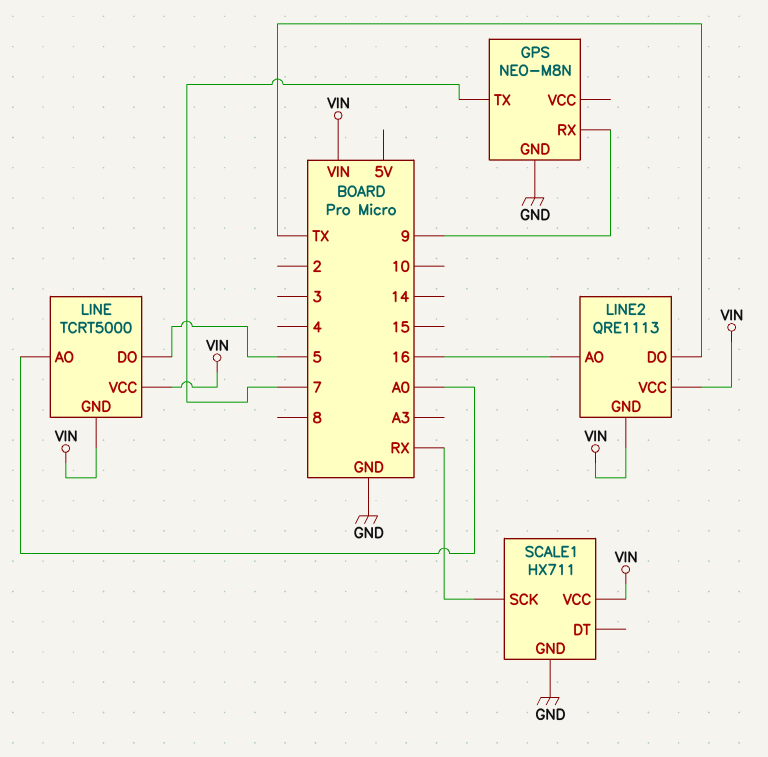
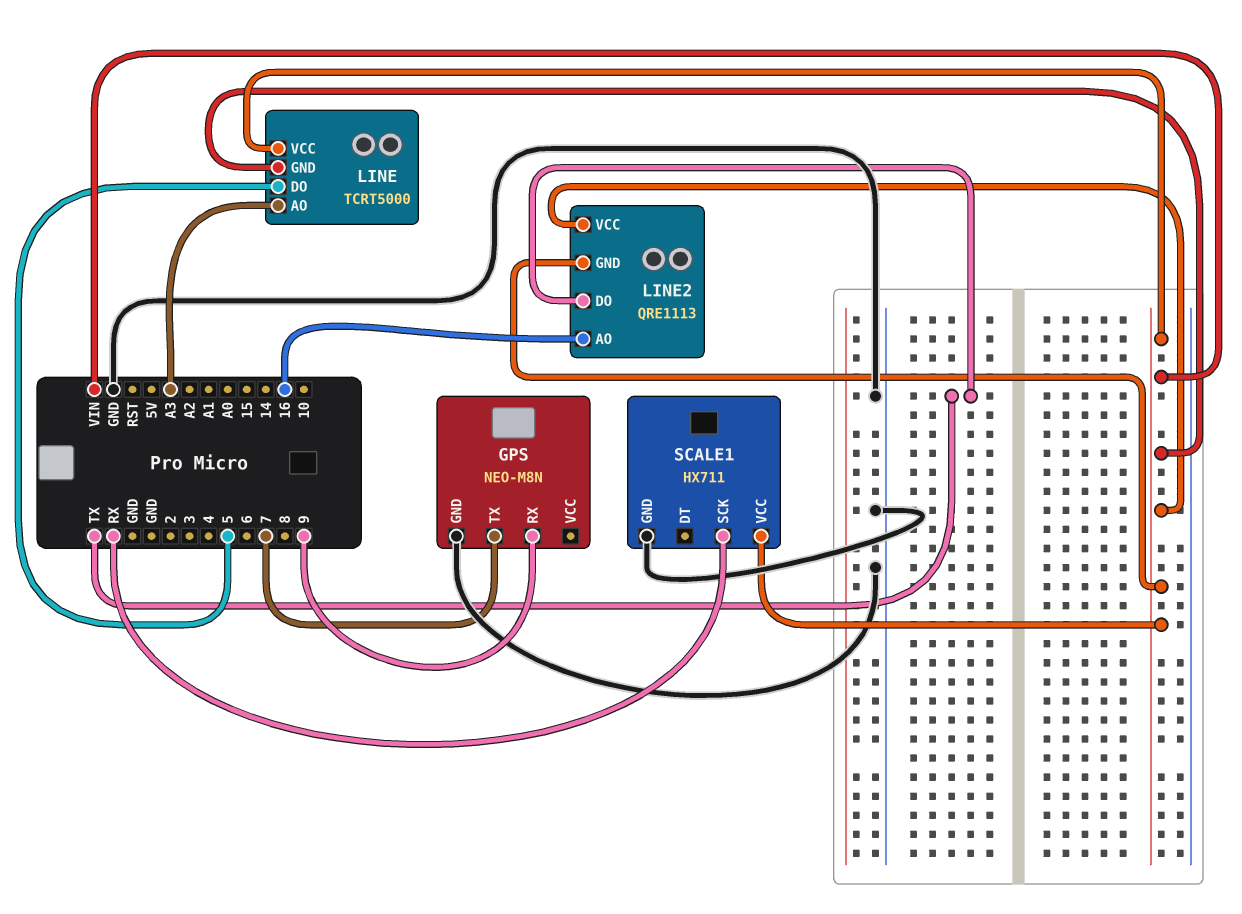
LINE pin AO: A0 -> A3

